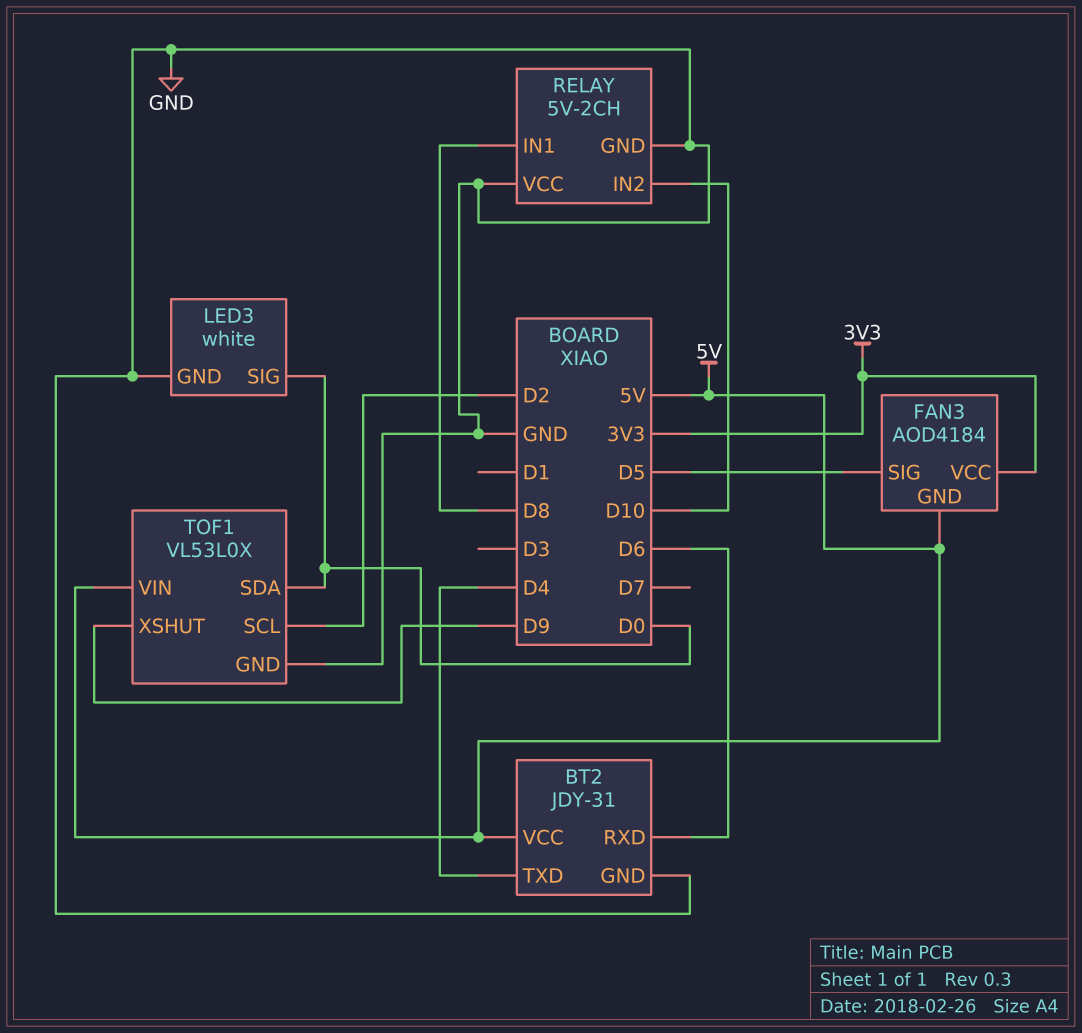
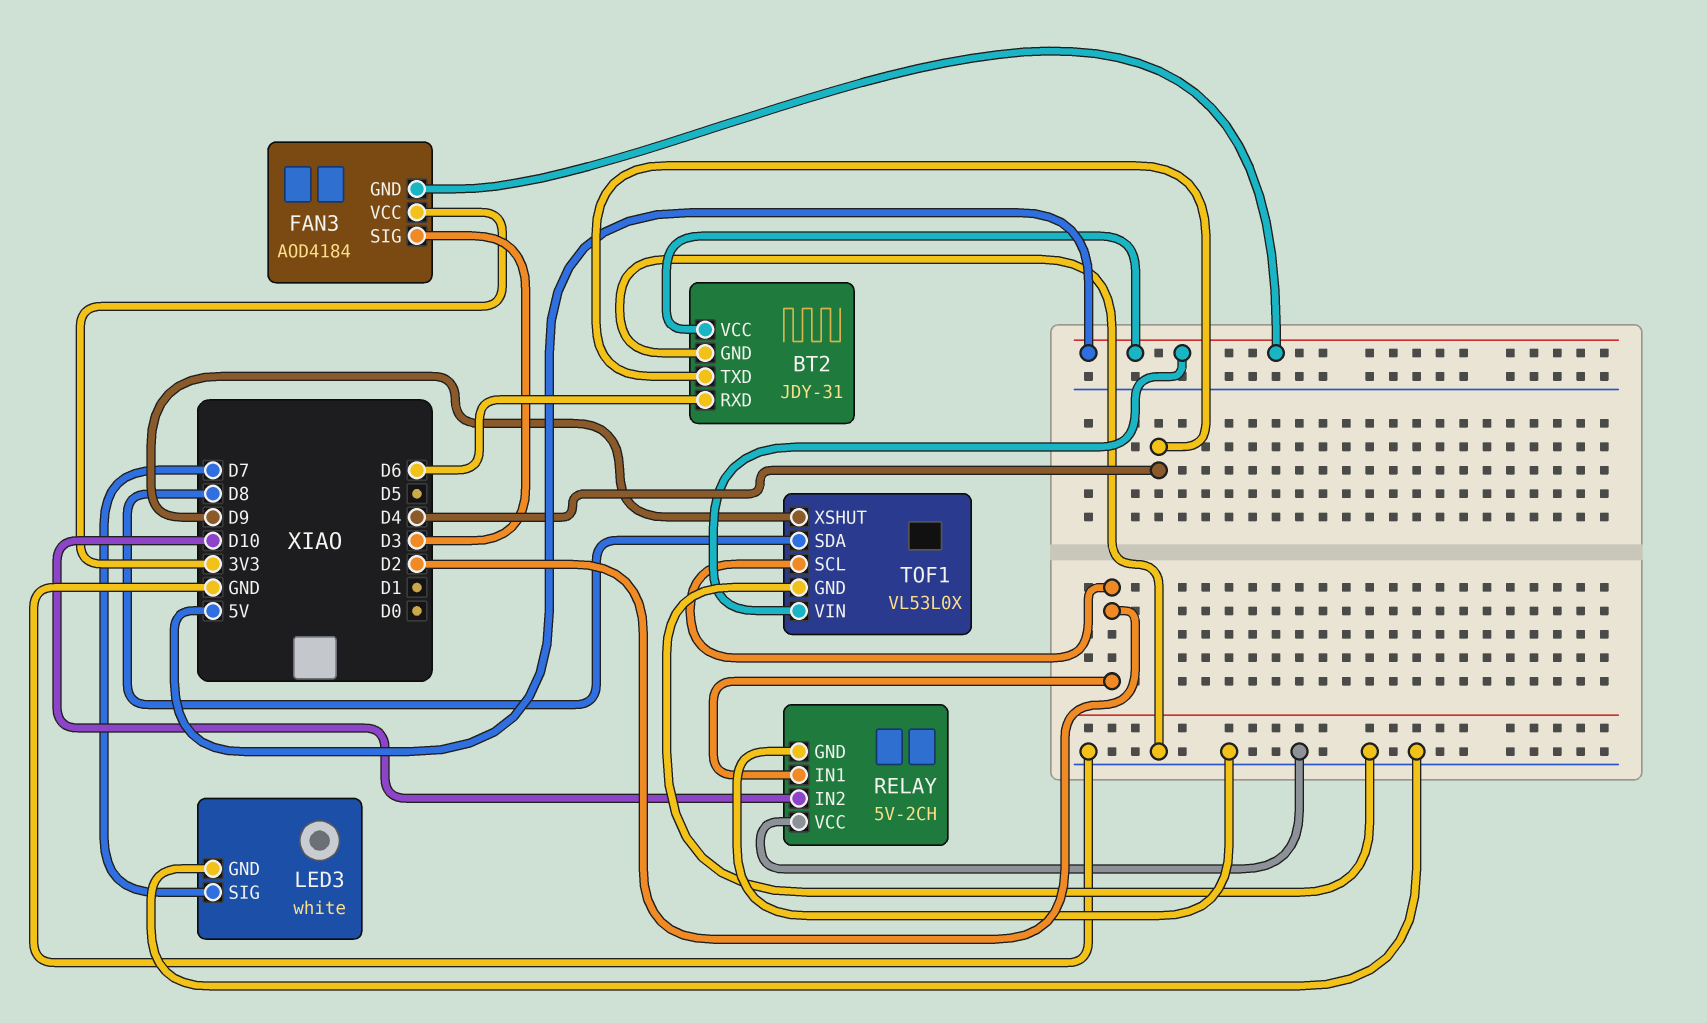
FAN3 pin SIG: D5 -> D3
LED3 pin SIG: D0 -> D7
RELAY pin IN1: D8 -> D2
TOF1 pin SDA: D0 -> D8

